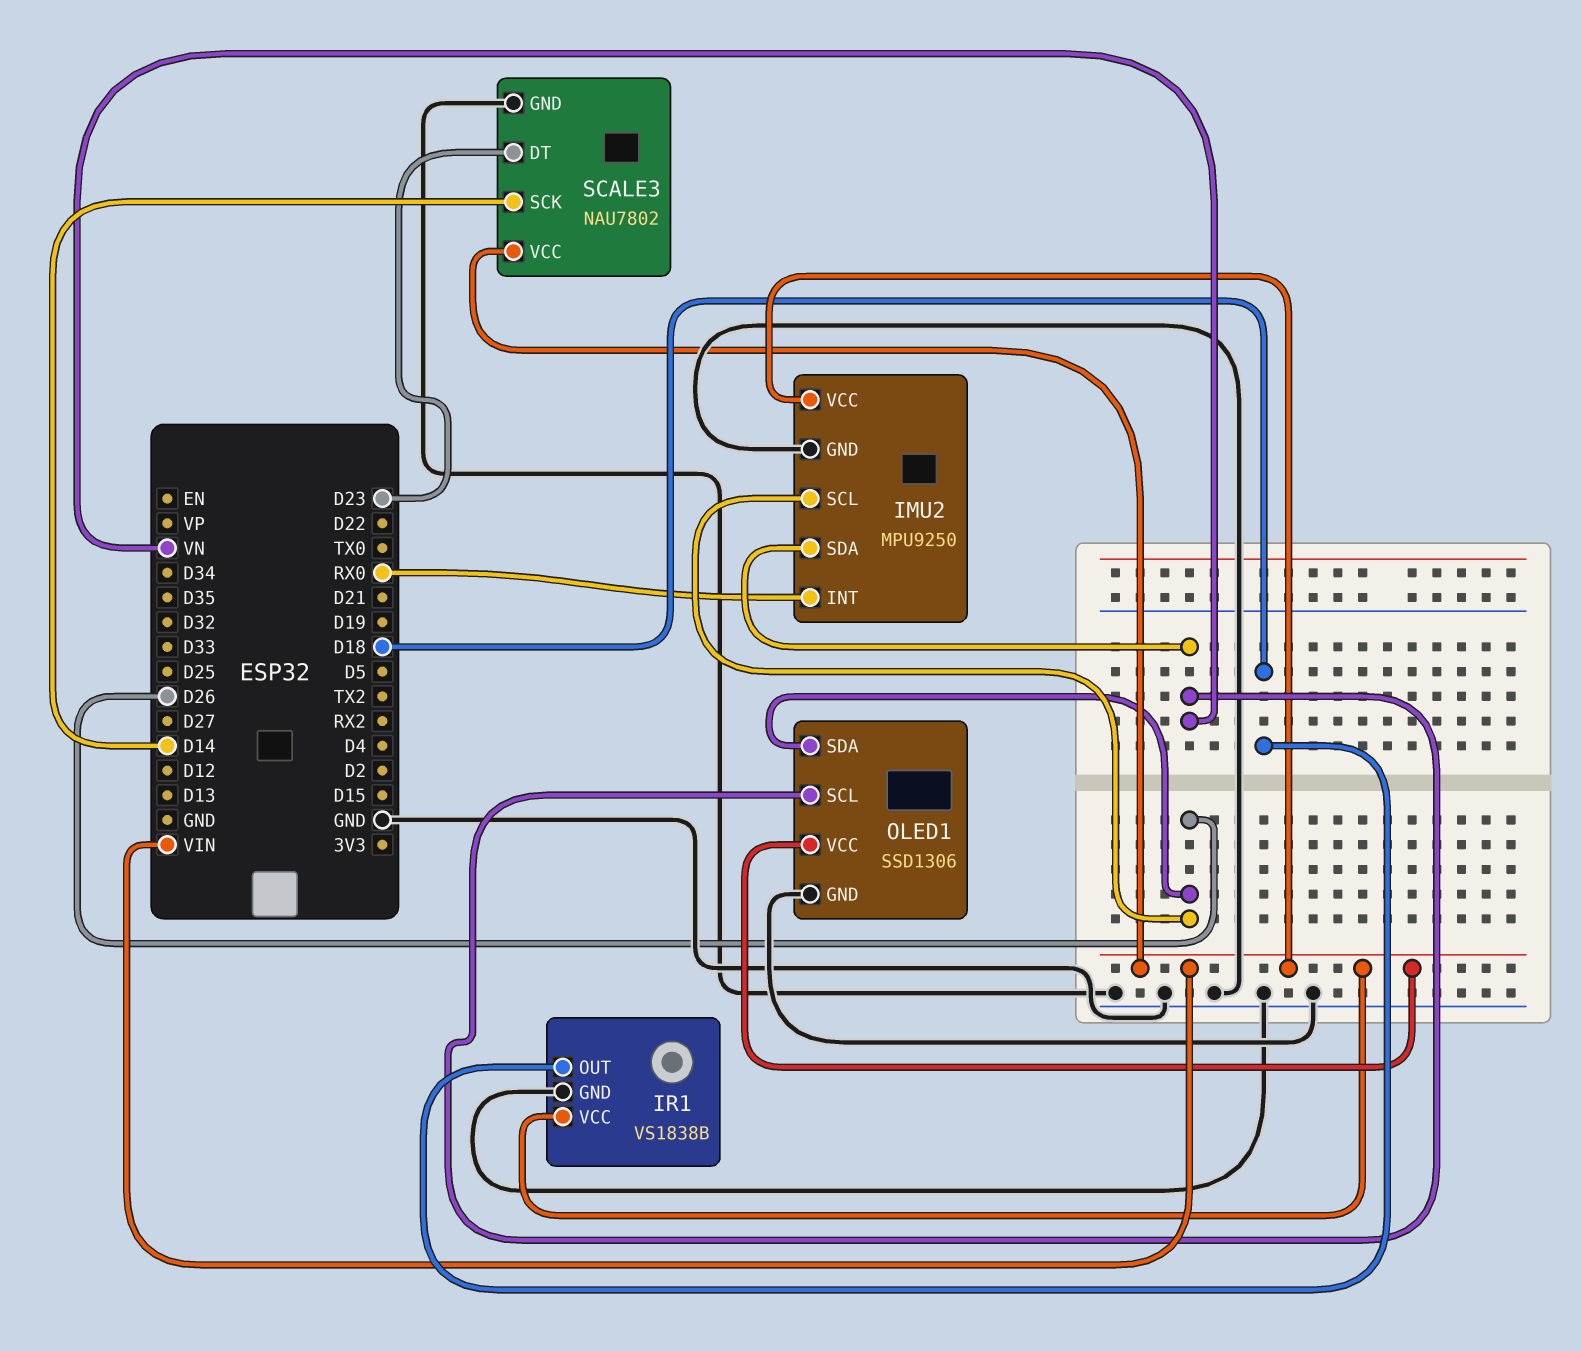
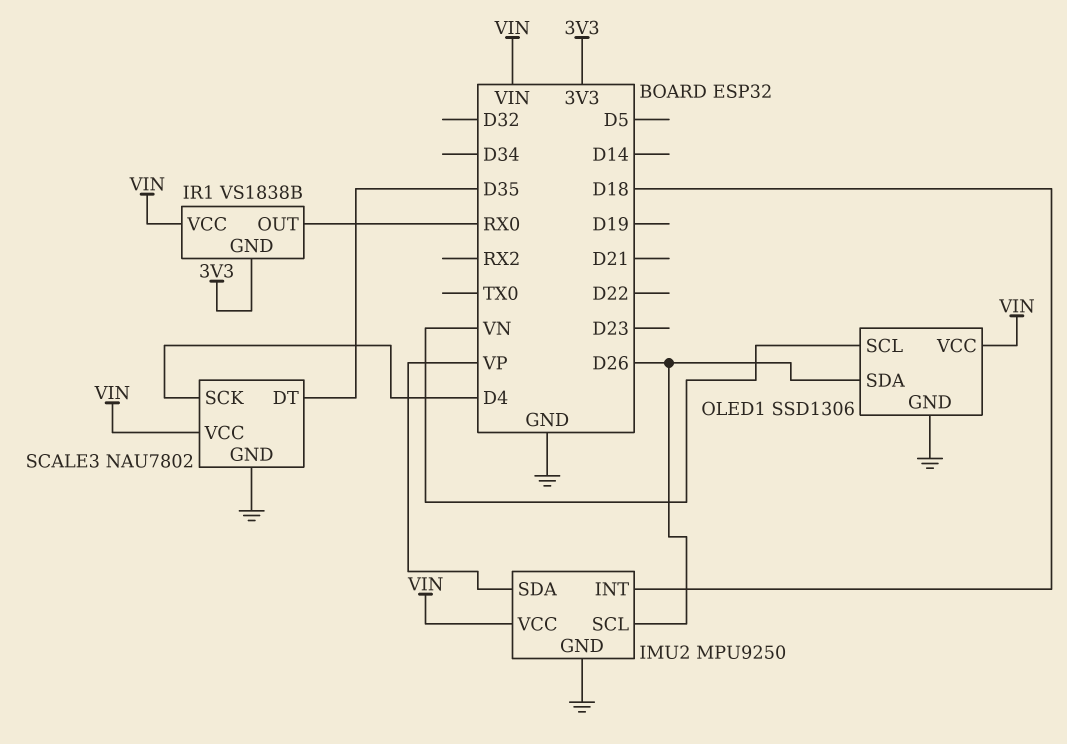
IMU2 pin INT: RX0 -> D18
IMU2 pin SDA: VN -> VP
IR1 pin GND: GND -> 3V3
IR1 pin OUT: D18 -> RX0
SCALE3 pin DT: D23 -> D35
SCALE3 pin SCK: D14 -> D4

